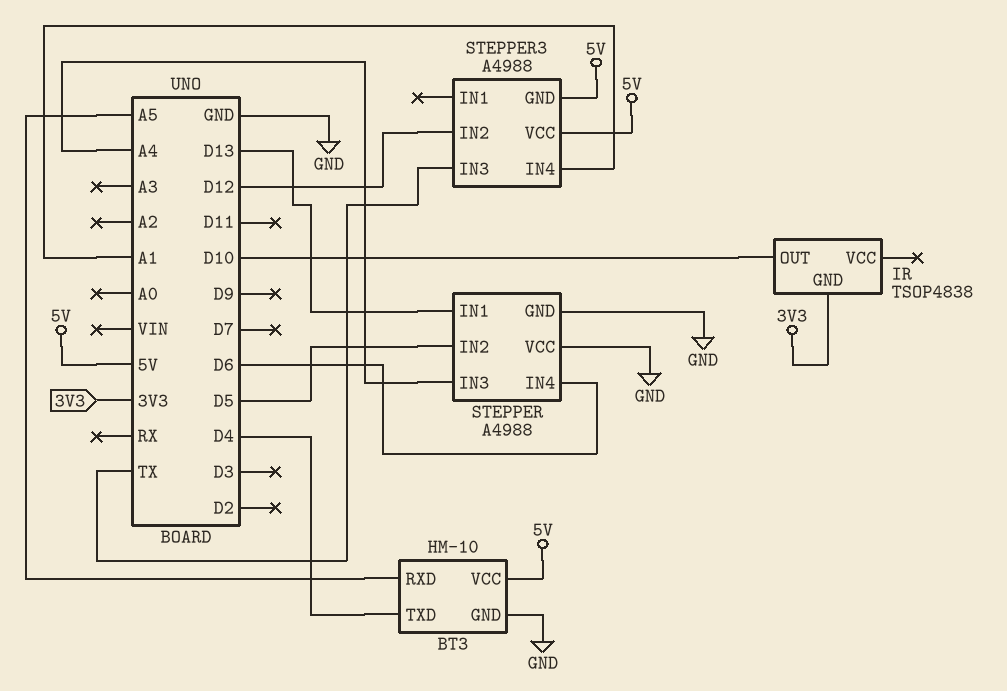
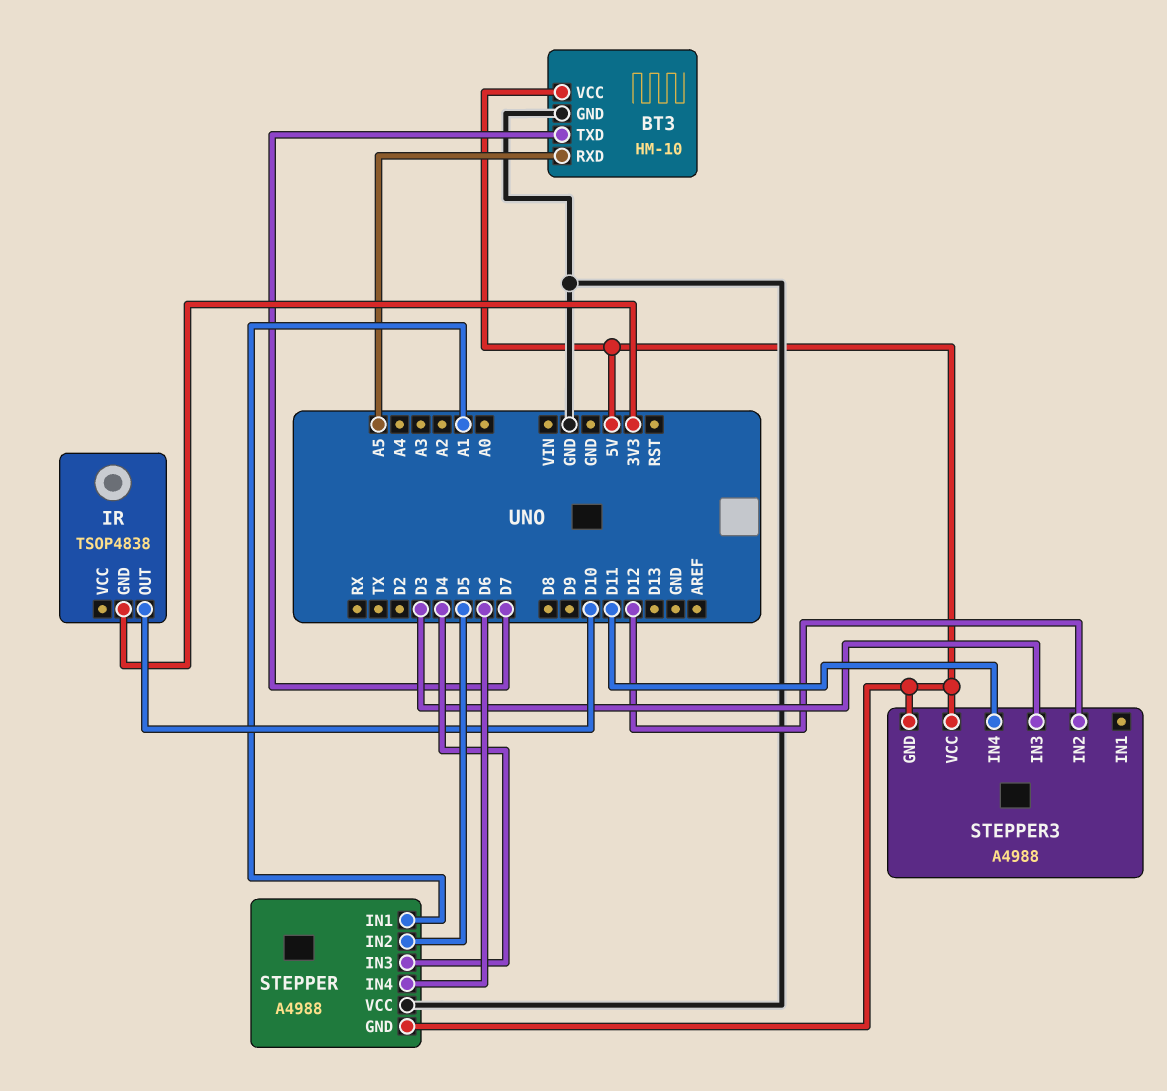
BT3 pin TXD: D4 -> D7
STEPPER pin GND: GND -> 5V
STEPPER pin IN1: D13 -> A1
STEPPER pin IN3: A4 -> D4
STEPPER3 pin IN3: TX -> D3
STEPPER3 pin IN4: A1 -> D11

